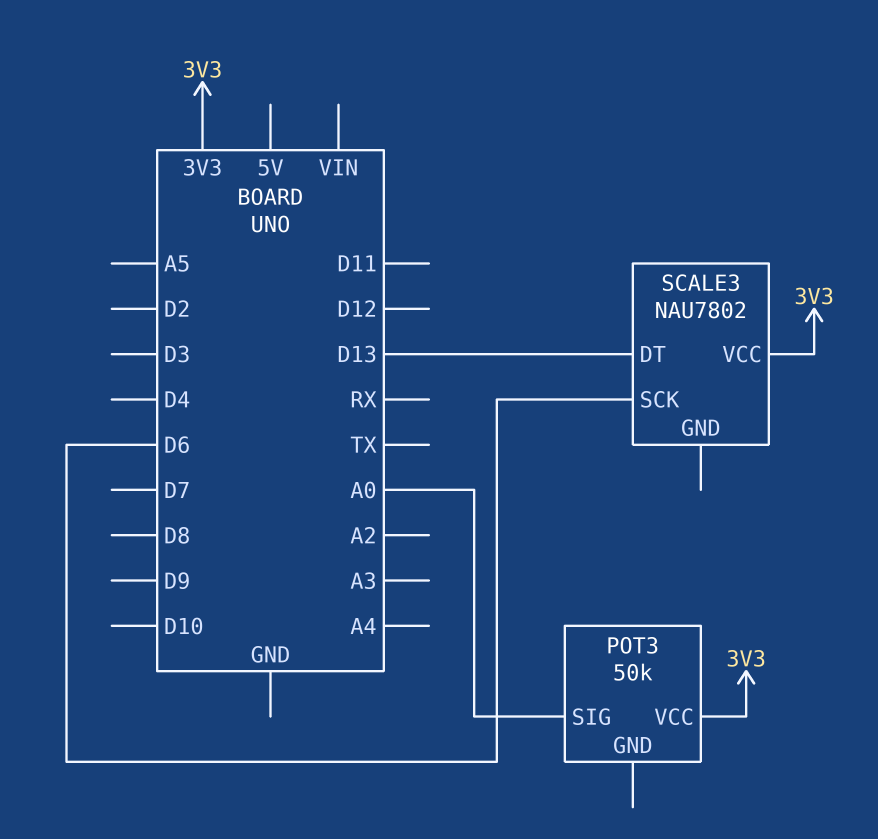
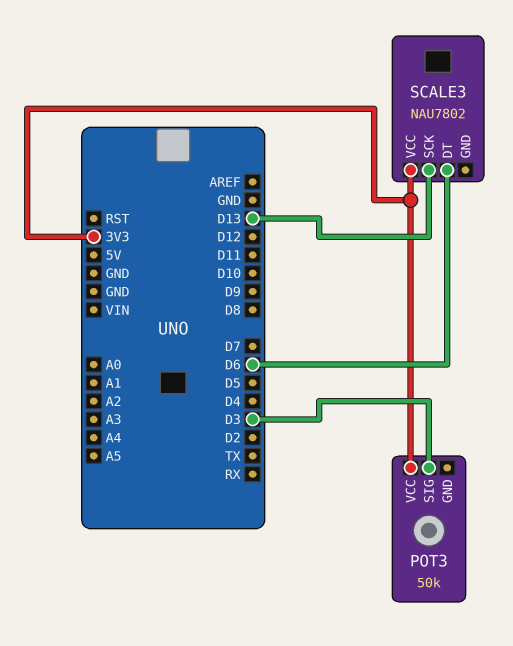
POT3 pin SIG: A0 -> D3
SCALE3 pin DT: D13 -> D6
SCALE3 pin SCK: D6 -> D13

